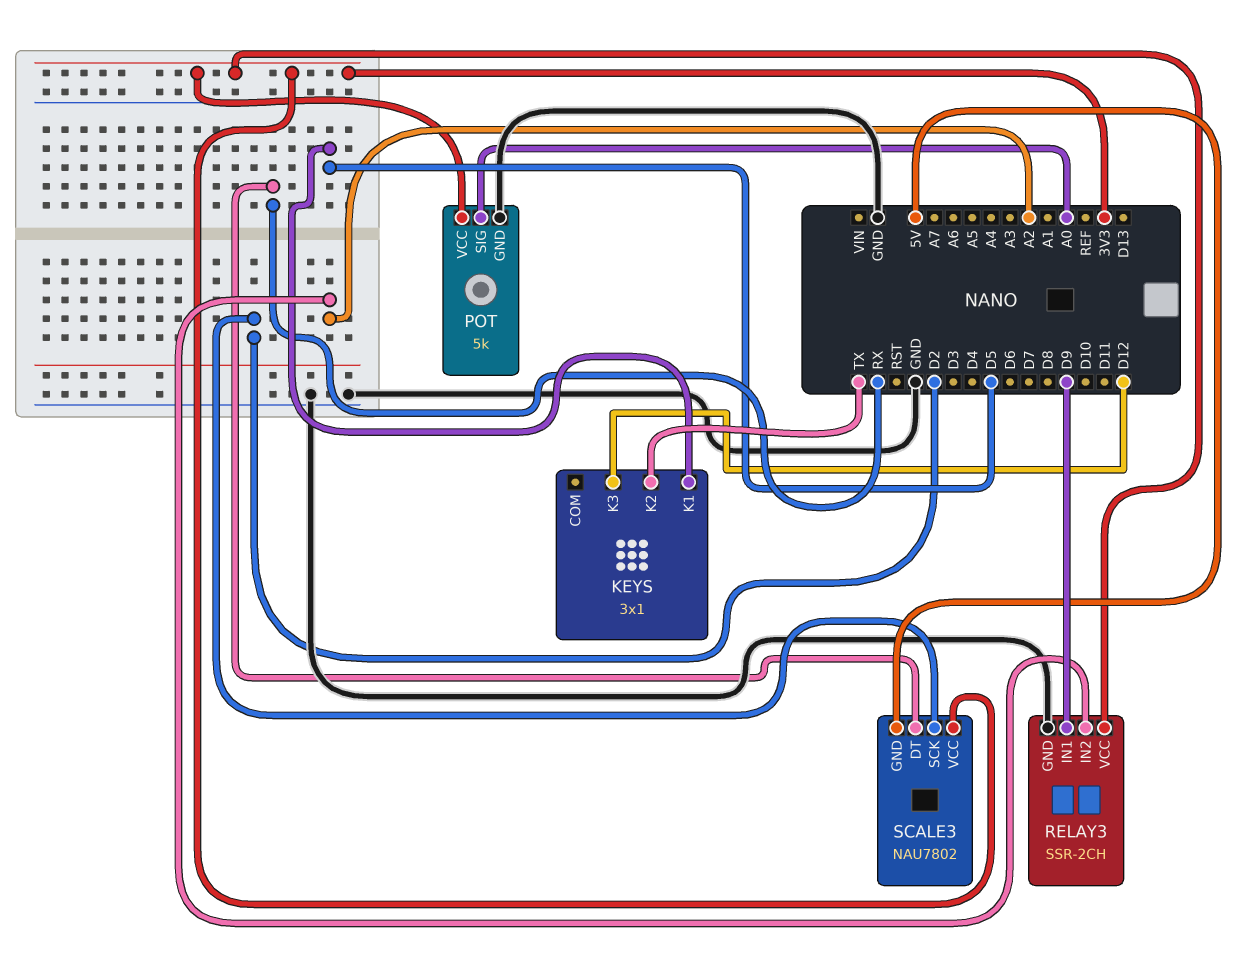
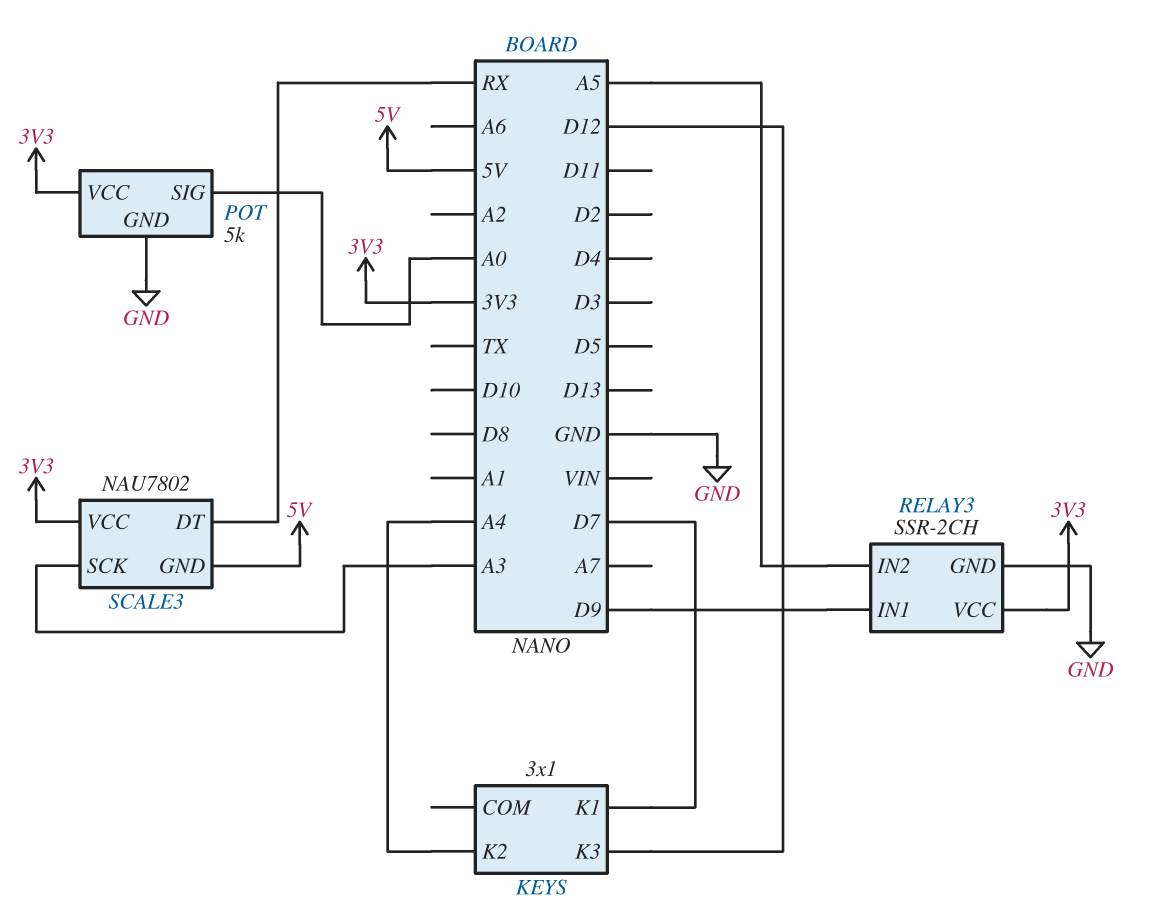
KEYS pin K1: D5 -> D7
KEYS pin K2: TX -> A4
RELAY3 pin IN2: A2 -> A5
SCALE3 pin SCK: D2 -> A3

